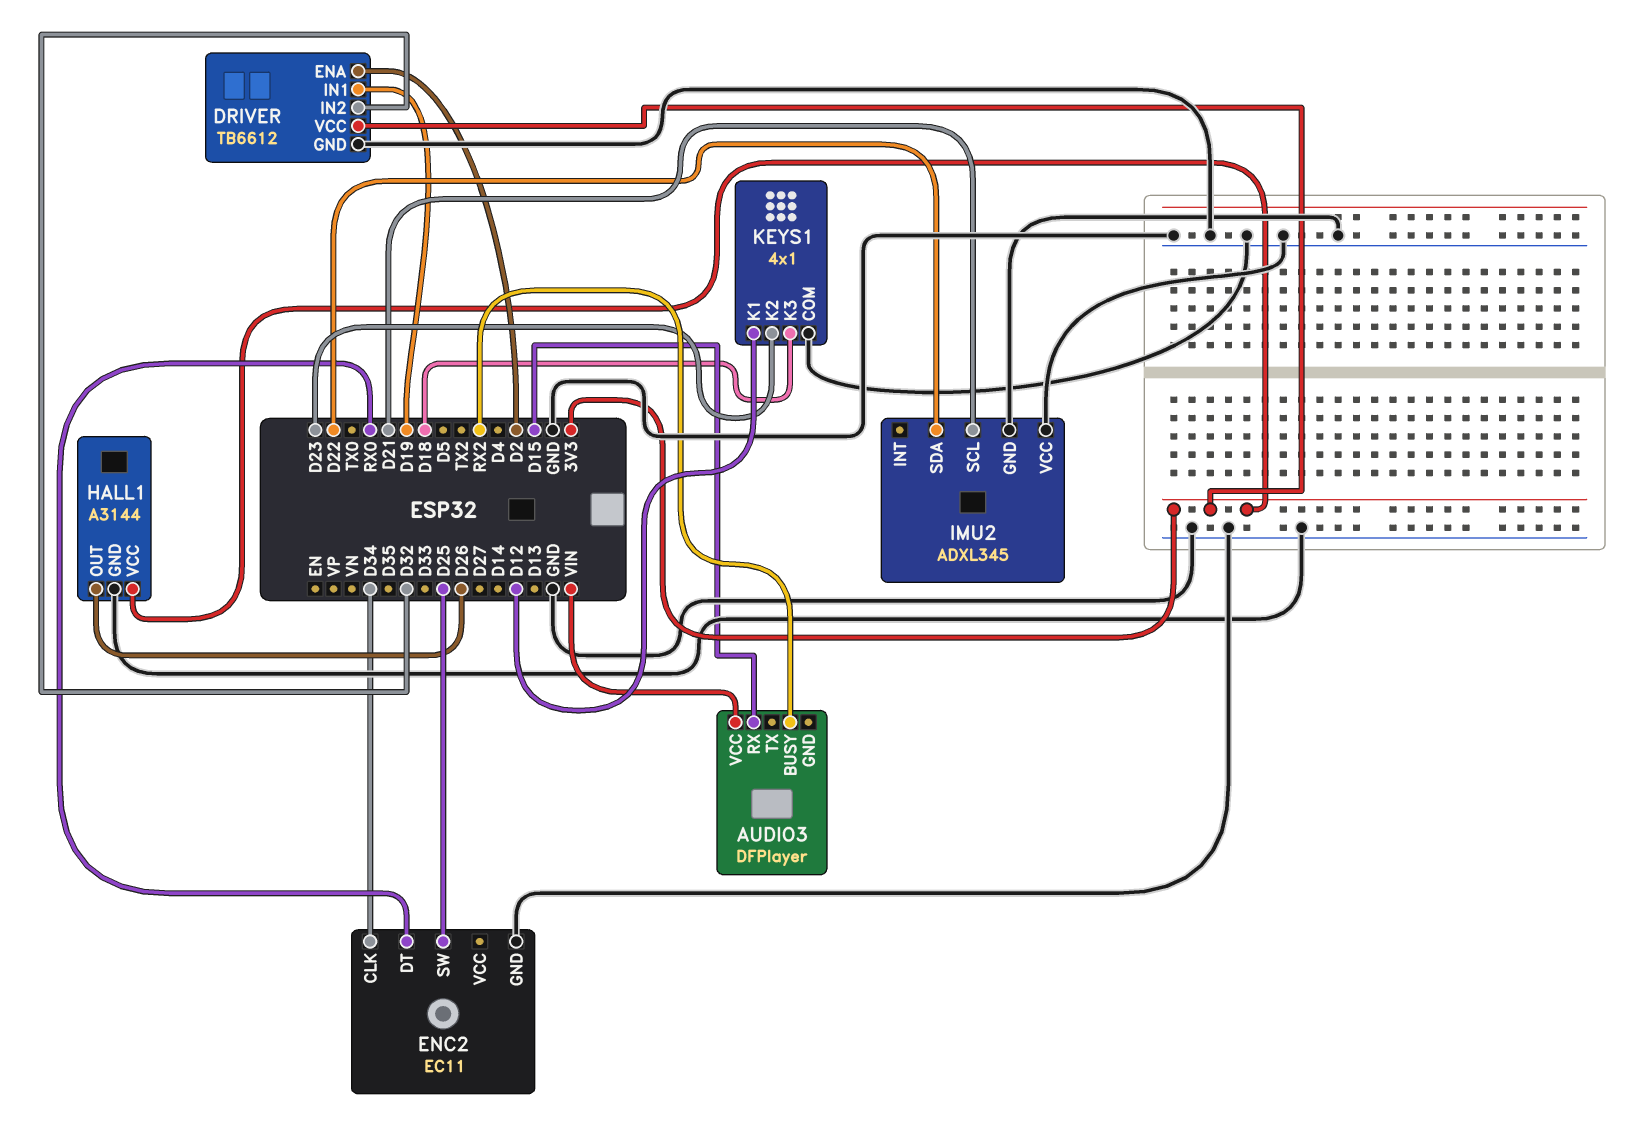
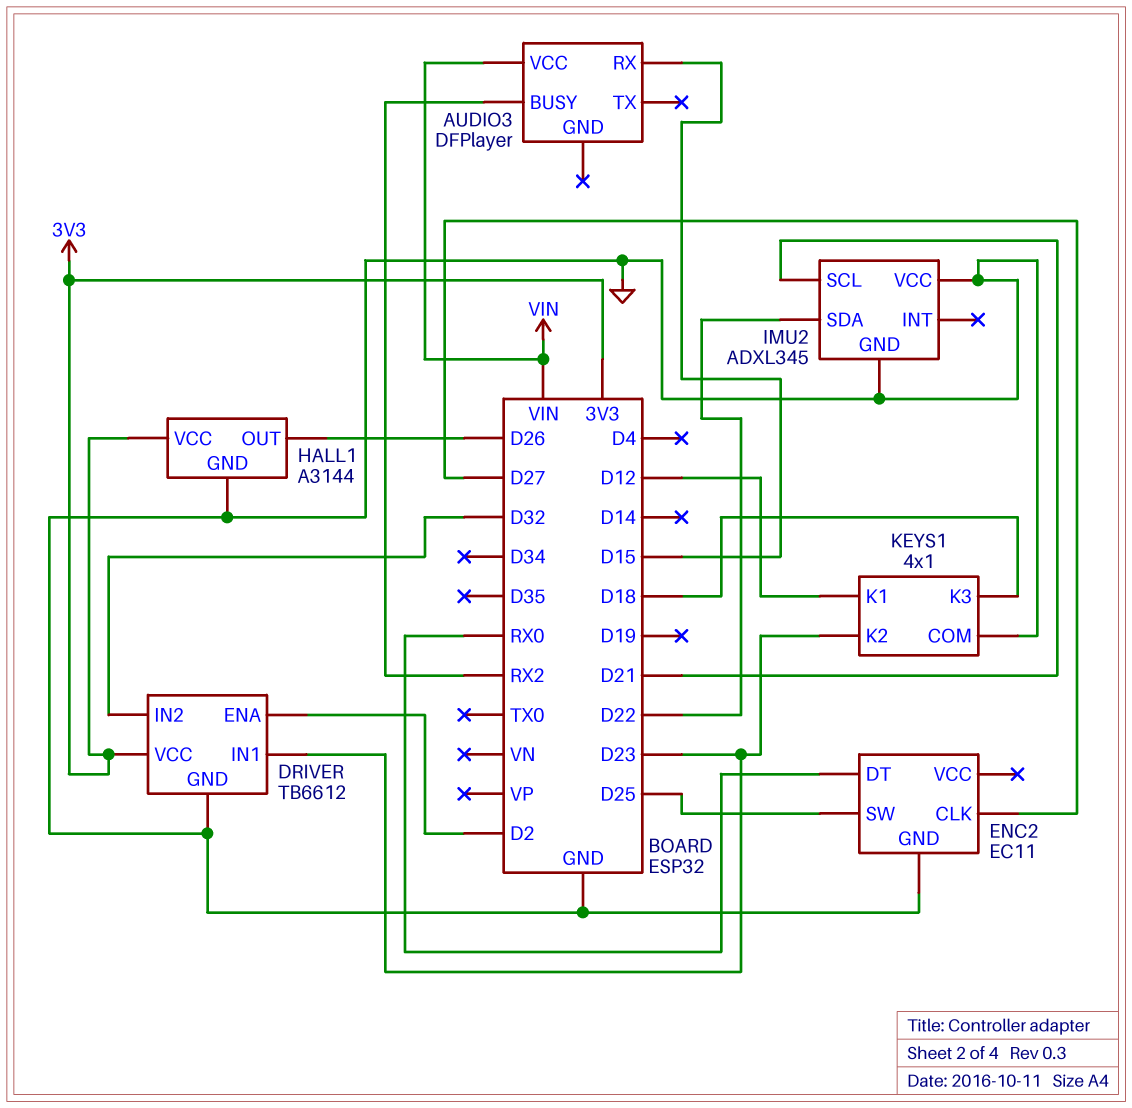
DRIVER pin IN1: D19 -> D23
ENC2 pin CLK: D34 -> D27

